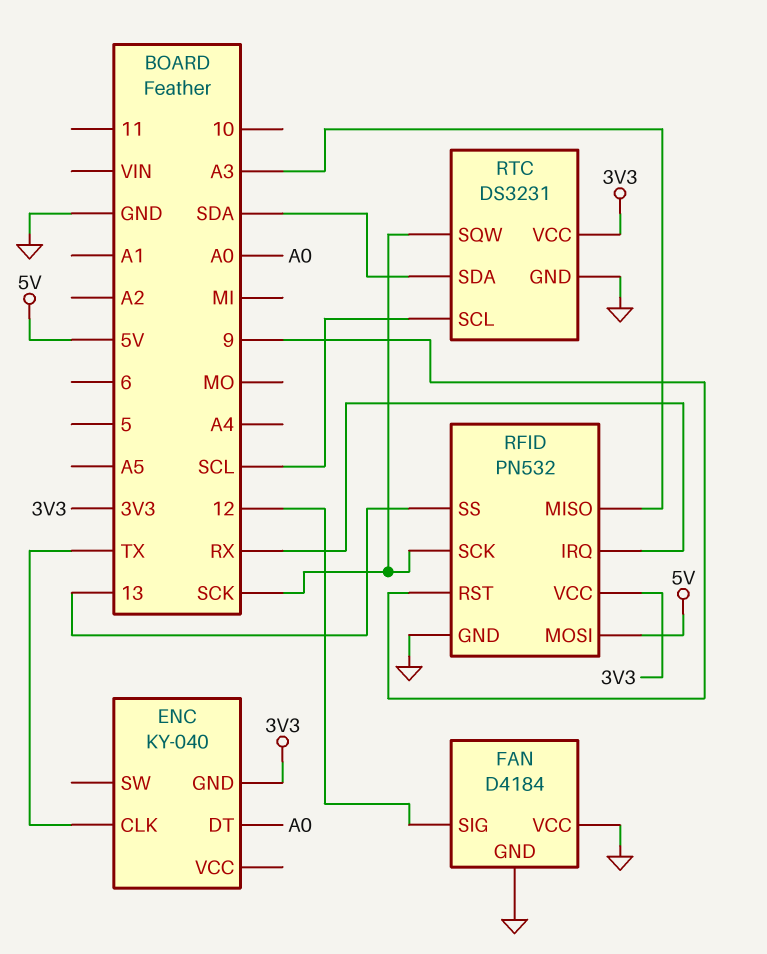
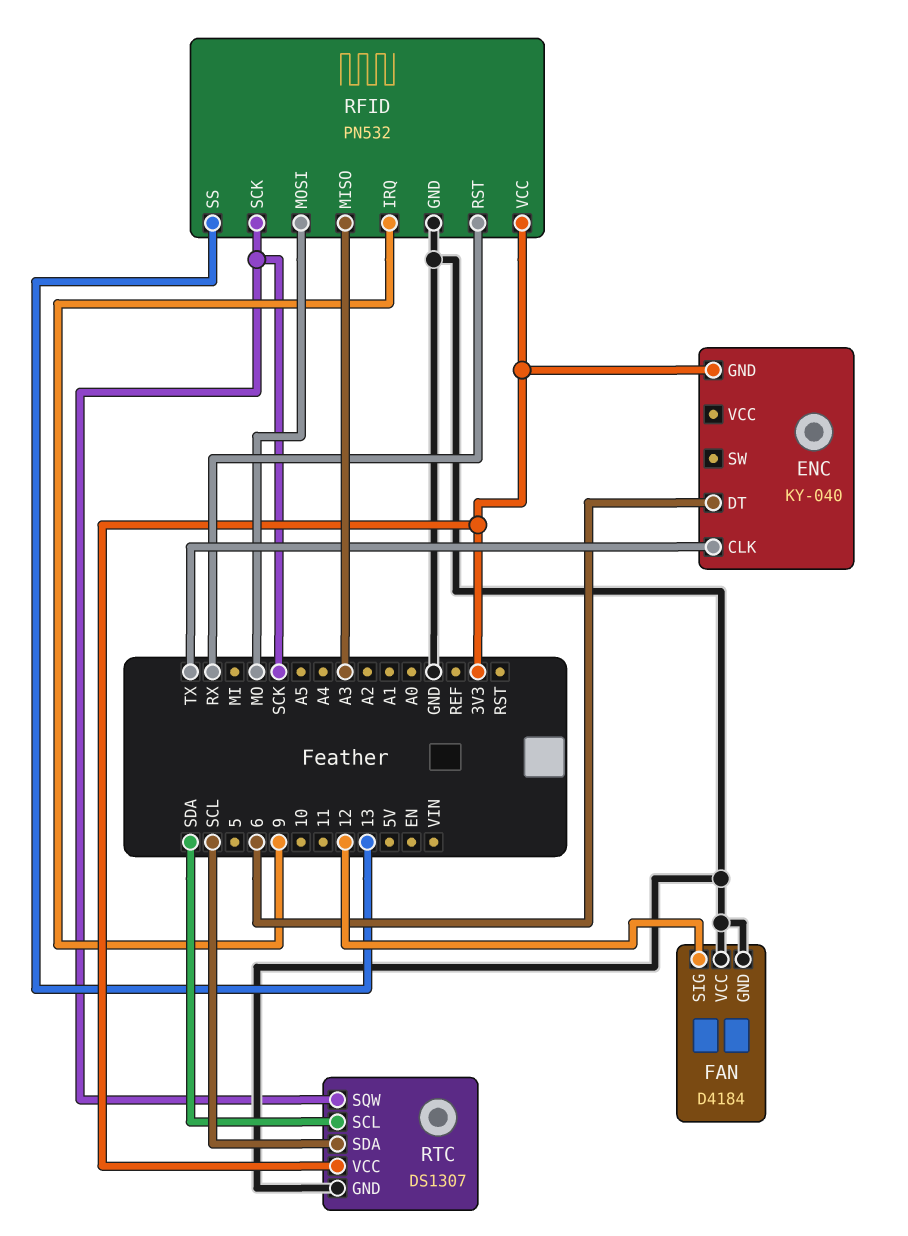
ENC pin DT: A0 -> 6
RFID pin IRQ: RX -> 9
RFID pin MOSI: 5V -> MO
RFID pin RST: 9 -> RX
RTC: DS3231 -> DS1307
RTC pin SCL: SCL -> SDA
RTC pin SDA: SDA -> SCL

